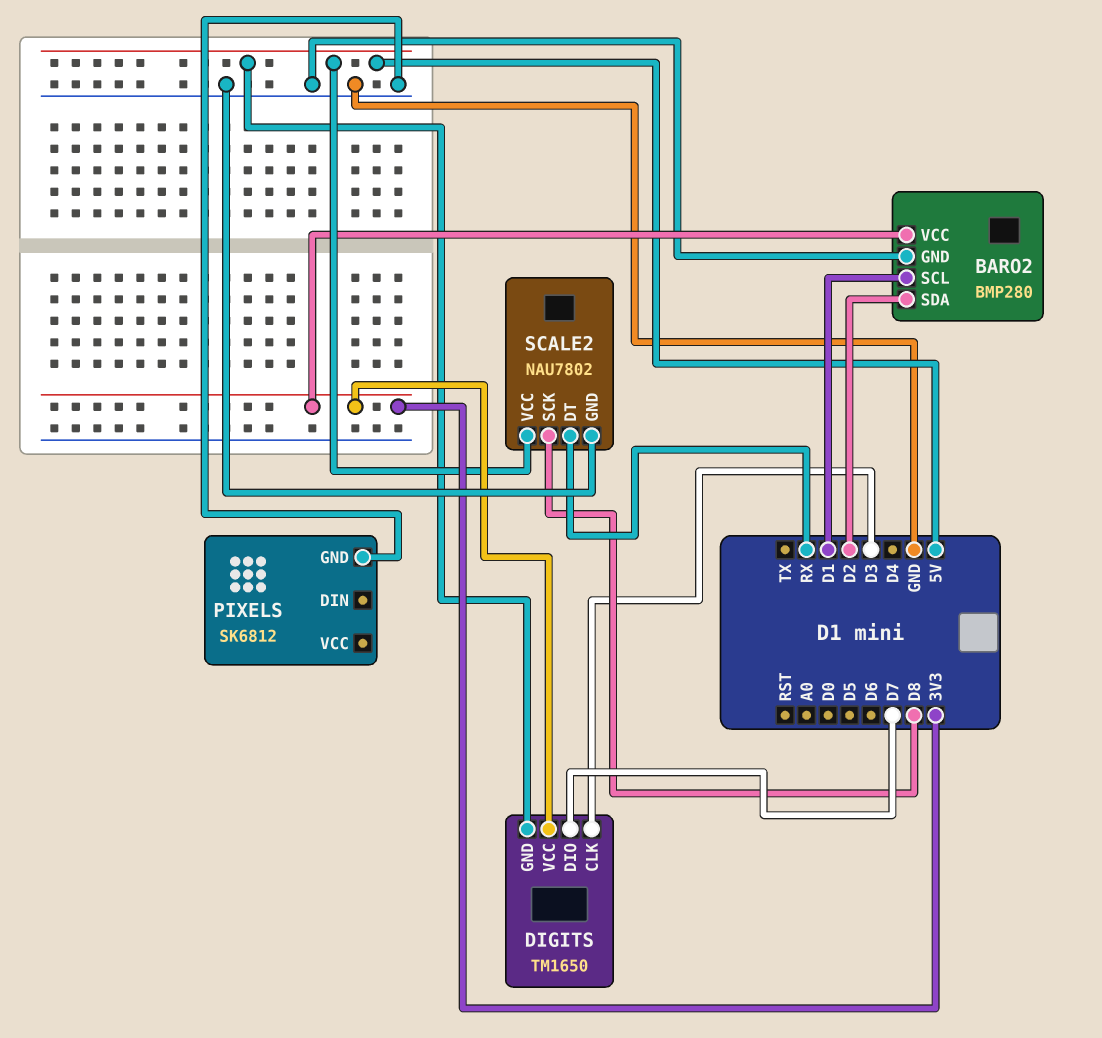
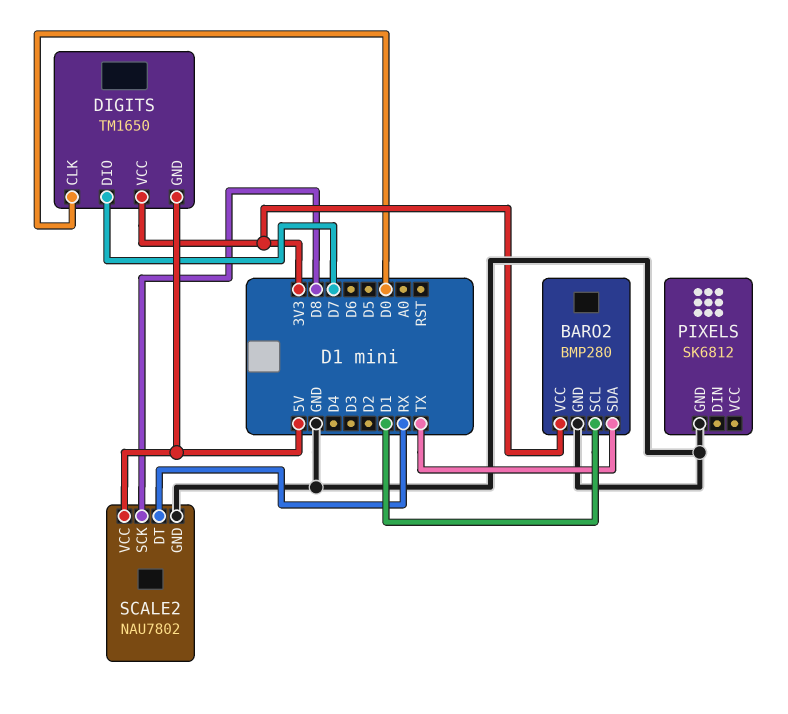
BARO2 pin SDA: D2 -> TX
DIGITS pin CLK: D3 -> D0

